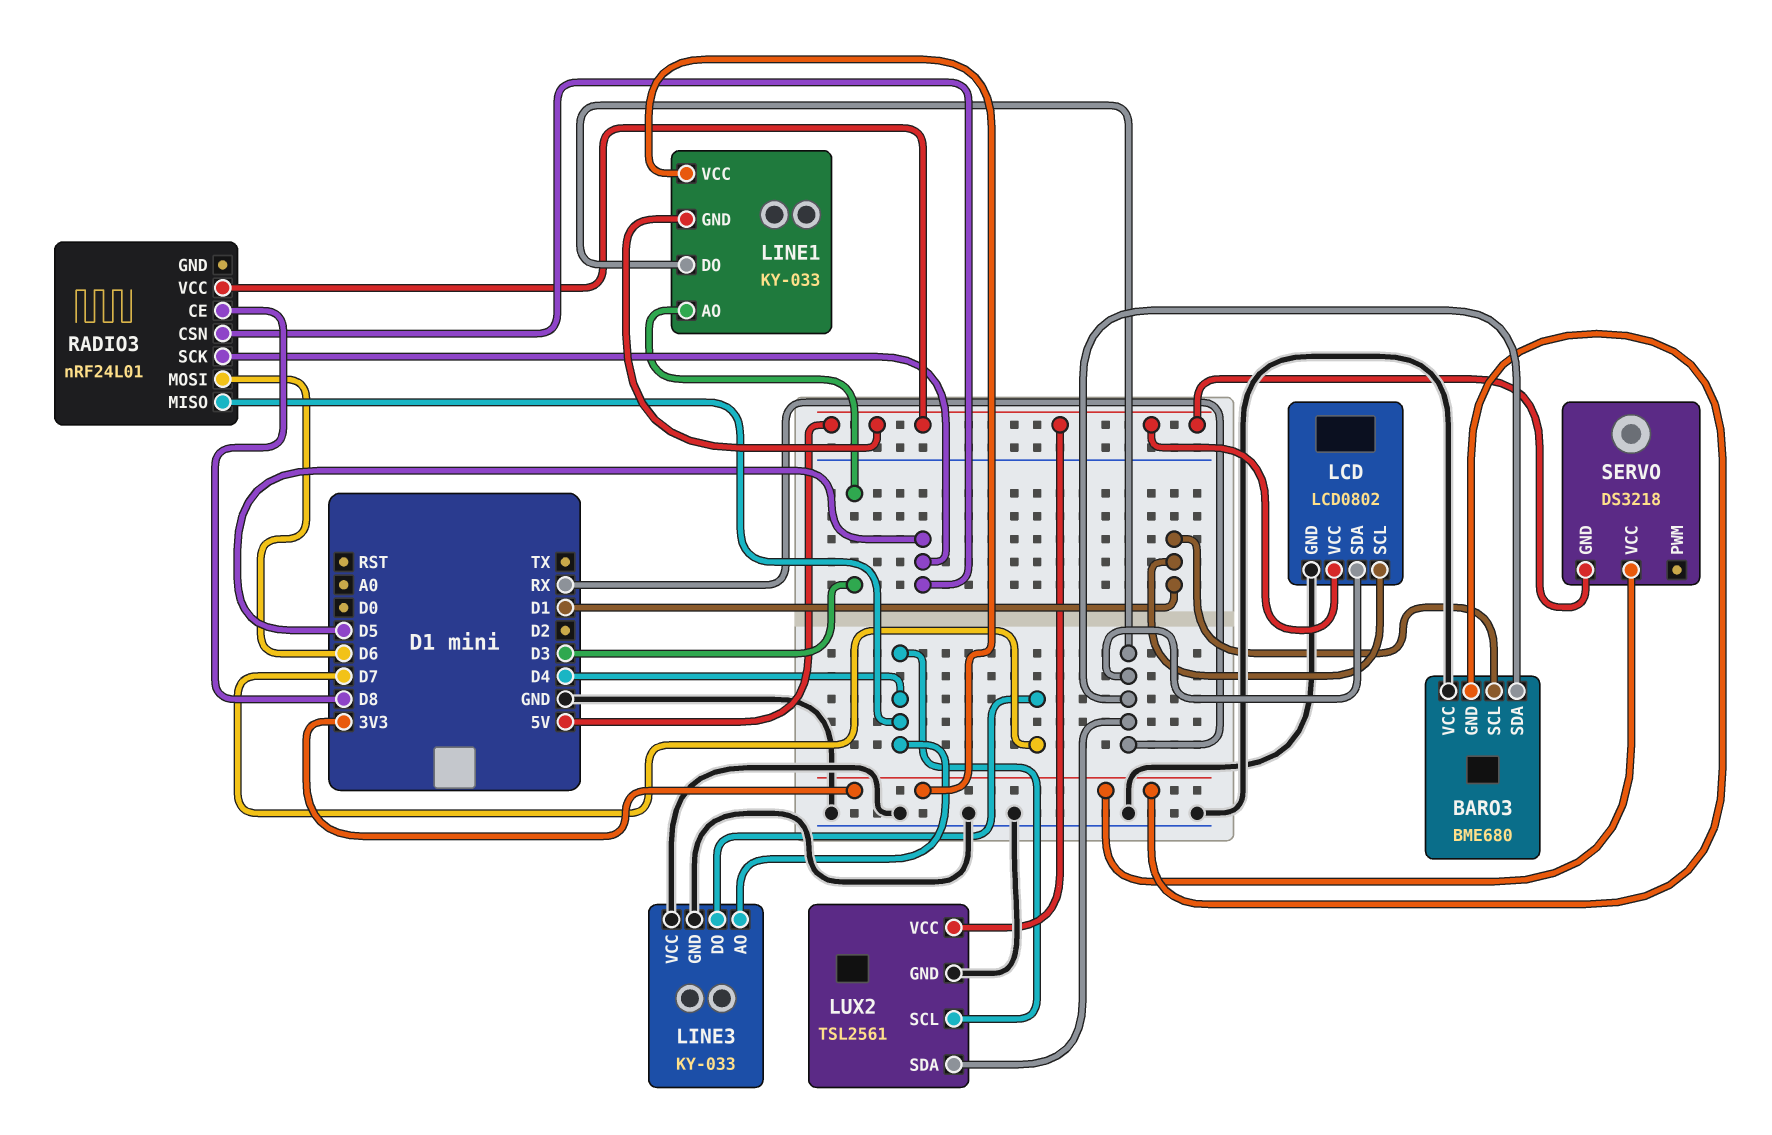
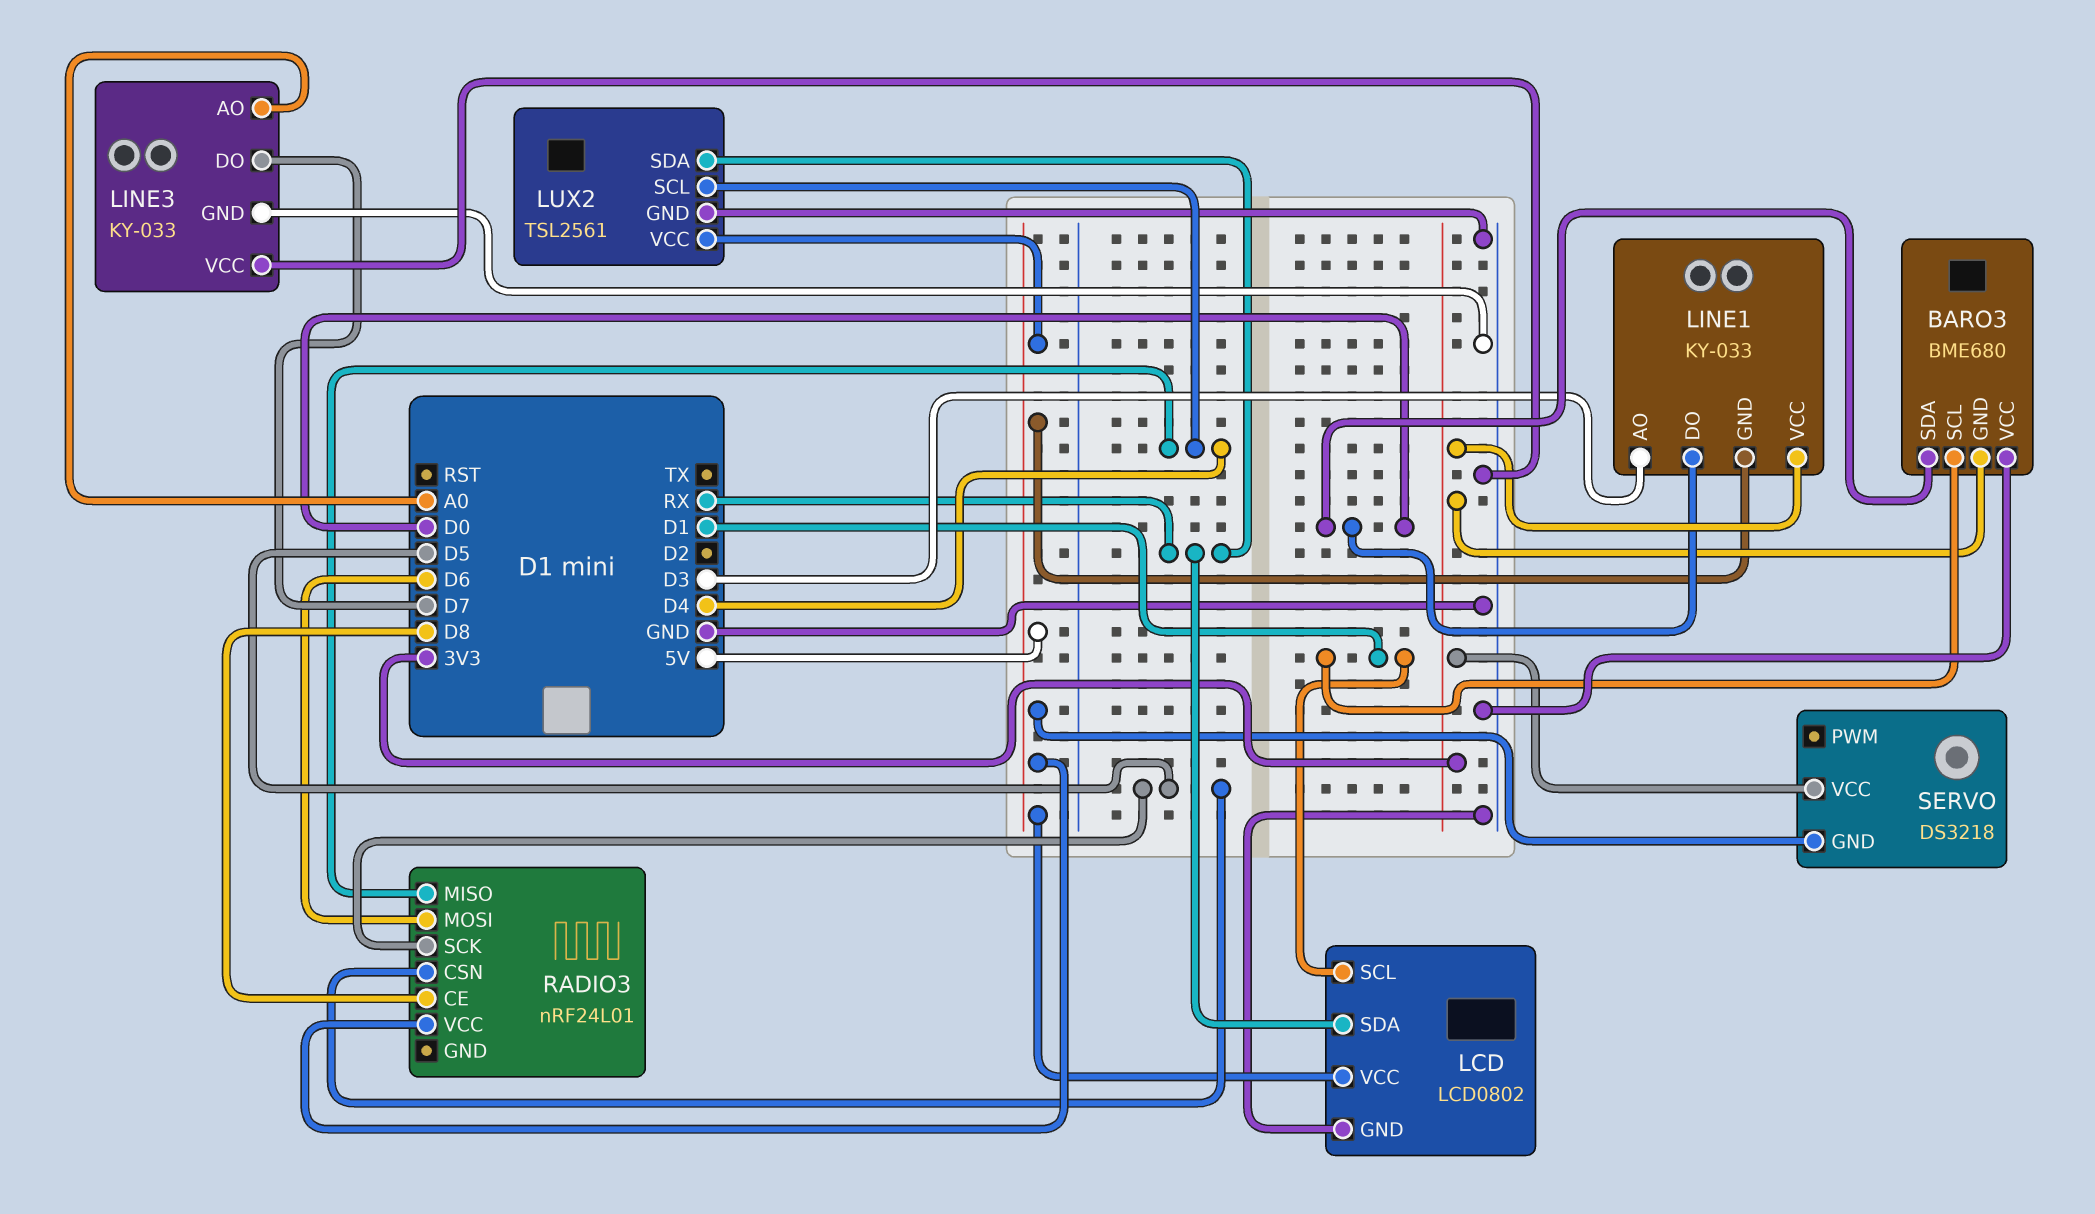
BARO3 pin SDA: RX -> D0
LINE1 pin DO: RX -> D0
LINE3 pin AO: D4 -> A0

